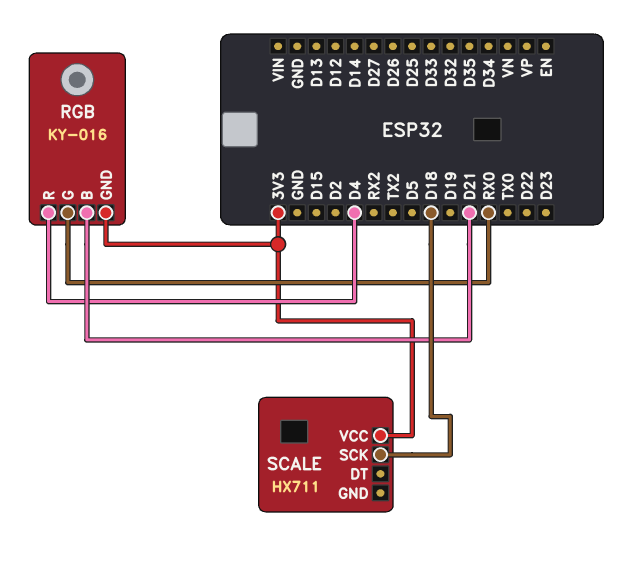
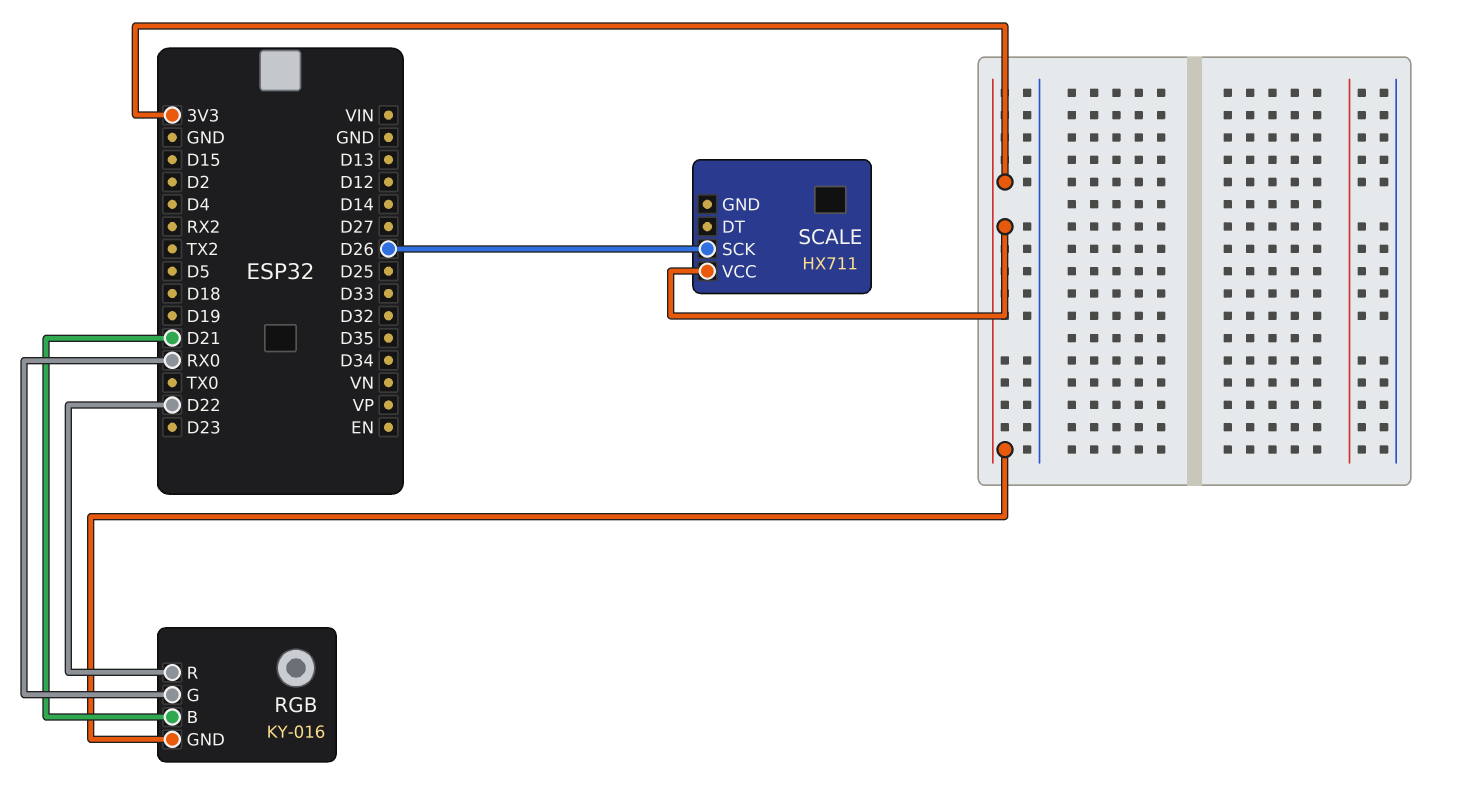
RGB pin R: D4 -> D22
SCALE pin SCK: D18 -> D26

